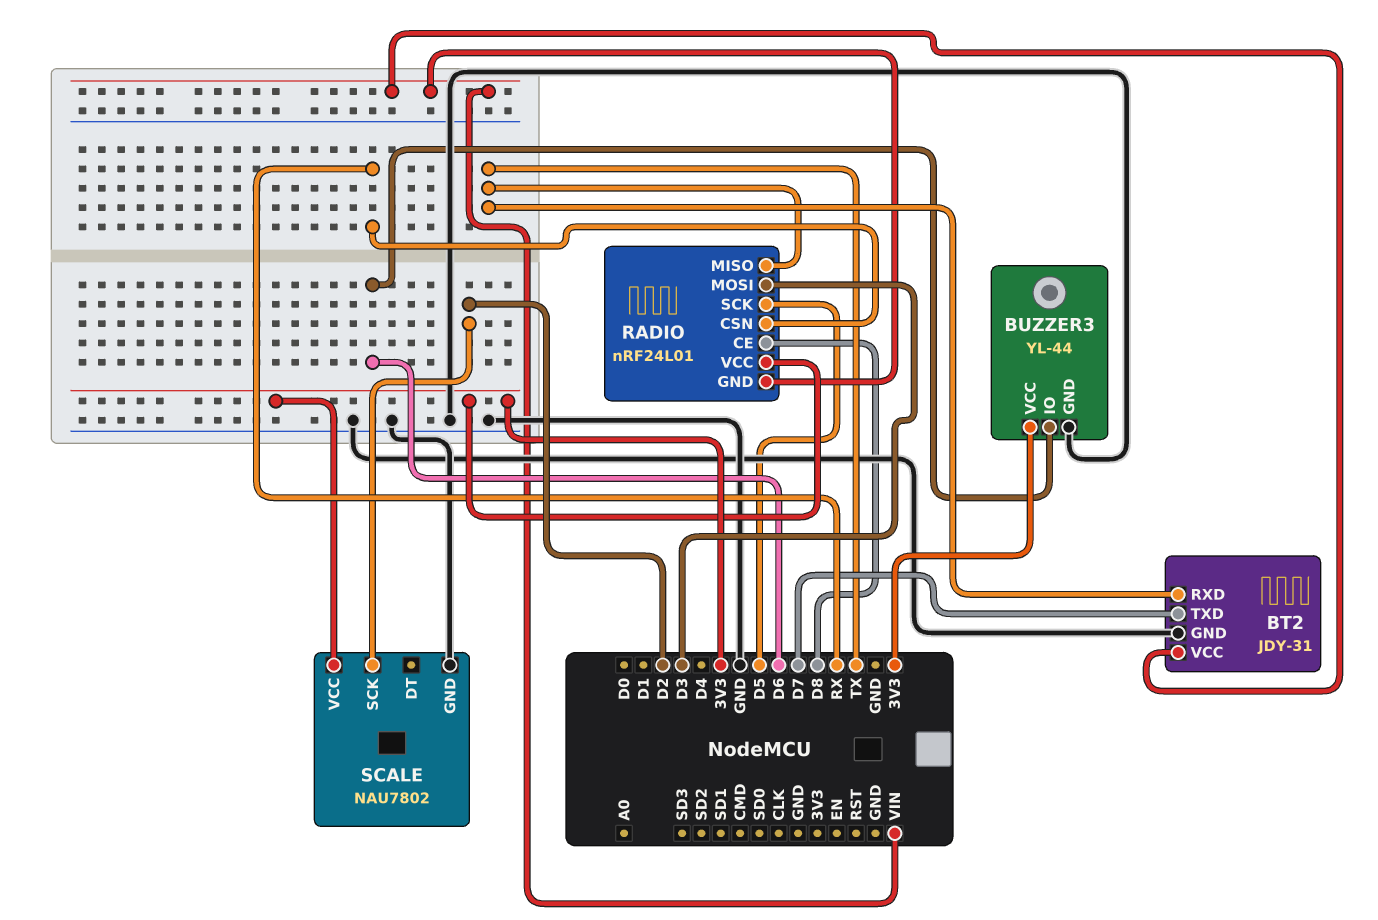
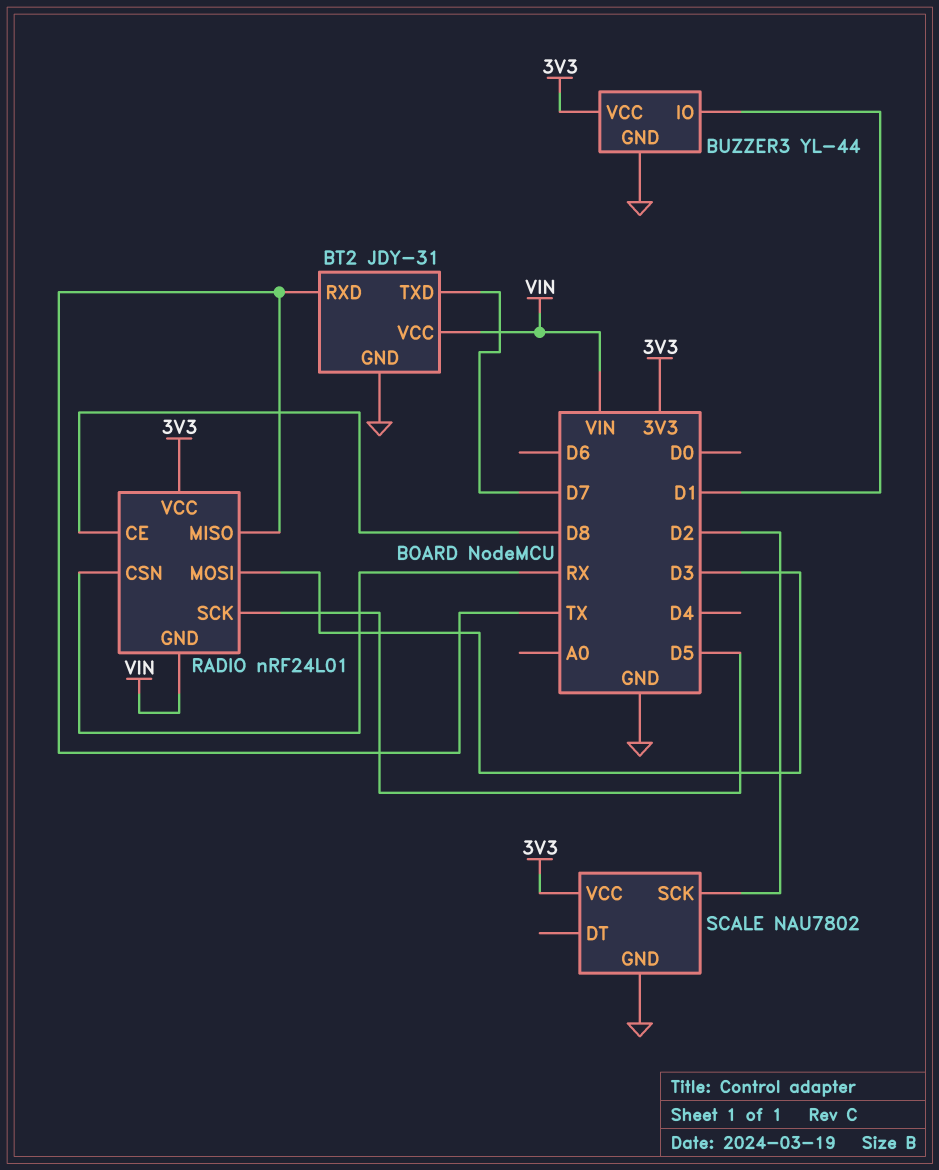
BUZZER3 pin IO: D6 -> D1

